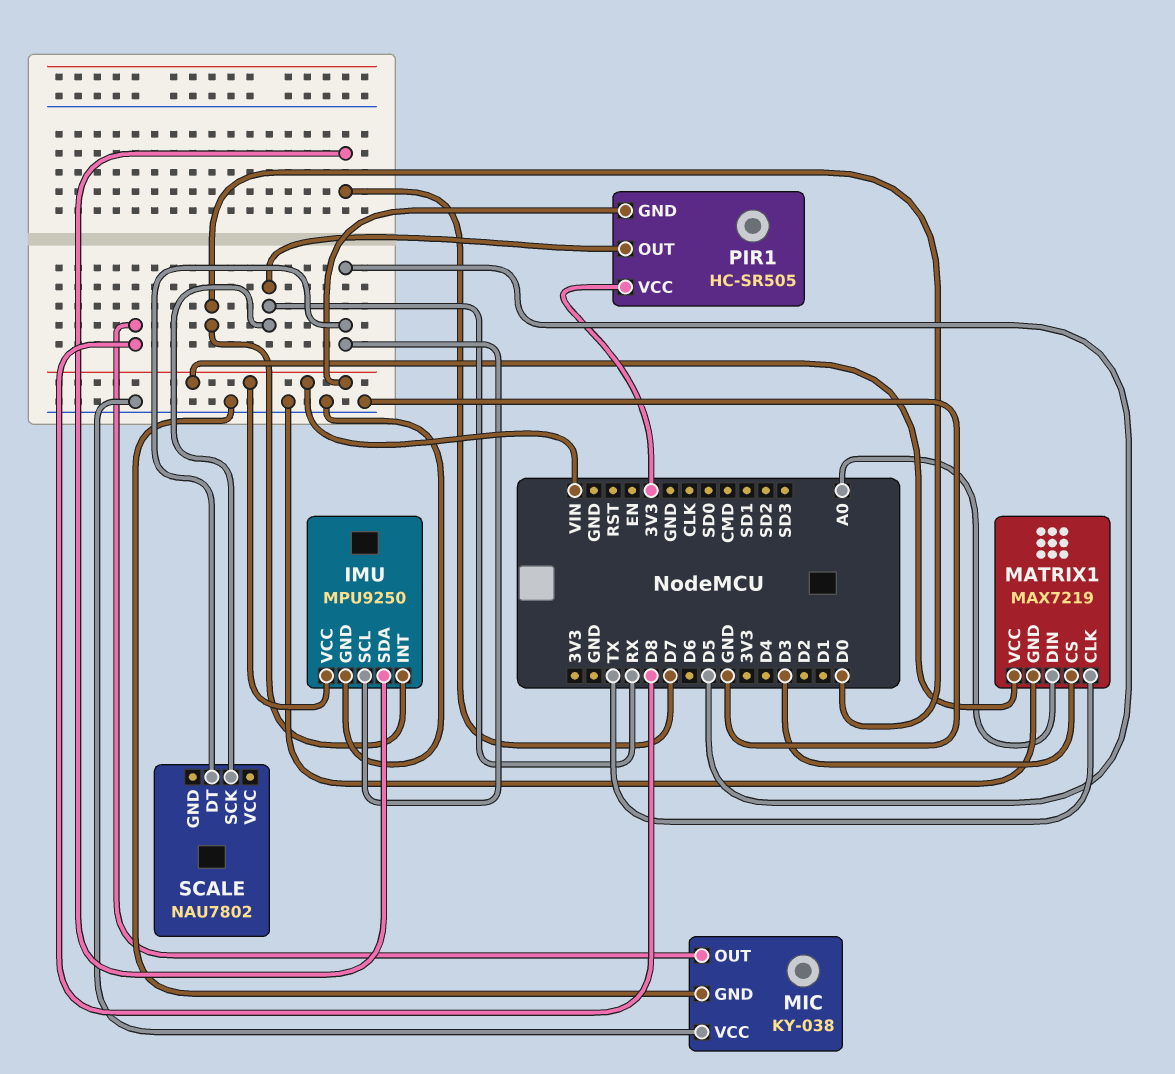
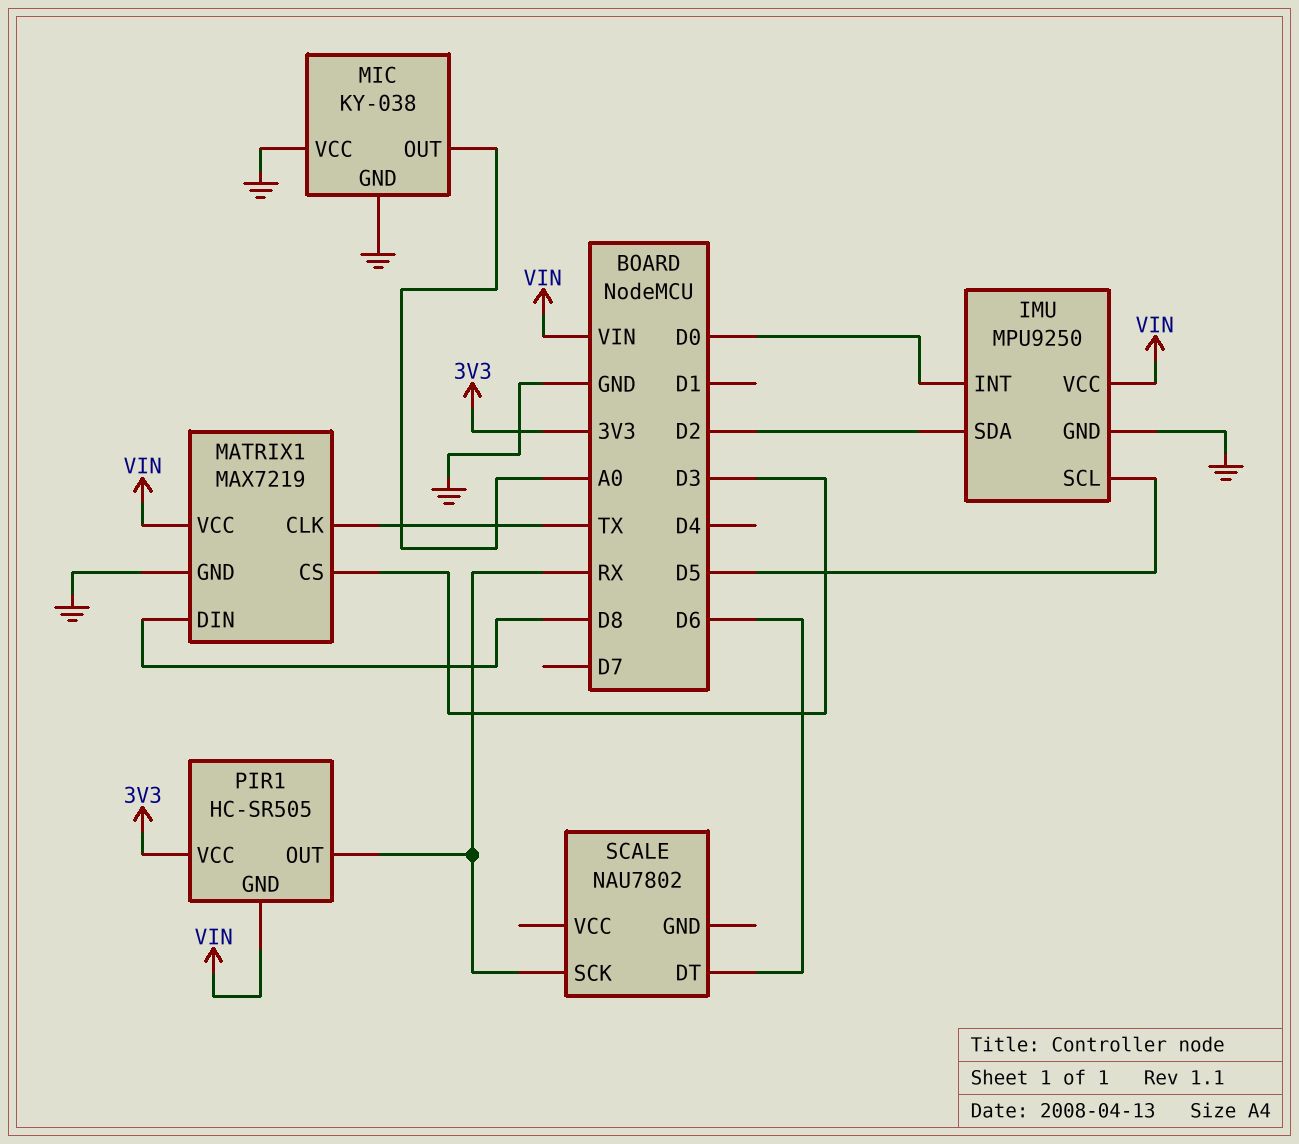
IMU pin SDA: D7 -> D2
MATRIX1 pin DIN: A0 -> D8
MIC pin OUT: D8 -> A0
SCALE pin DT: D5 -> D6

